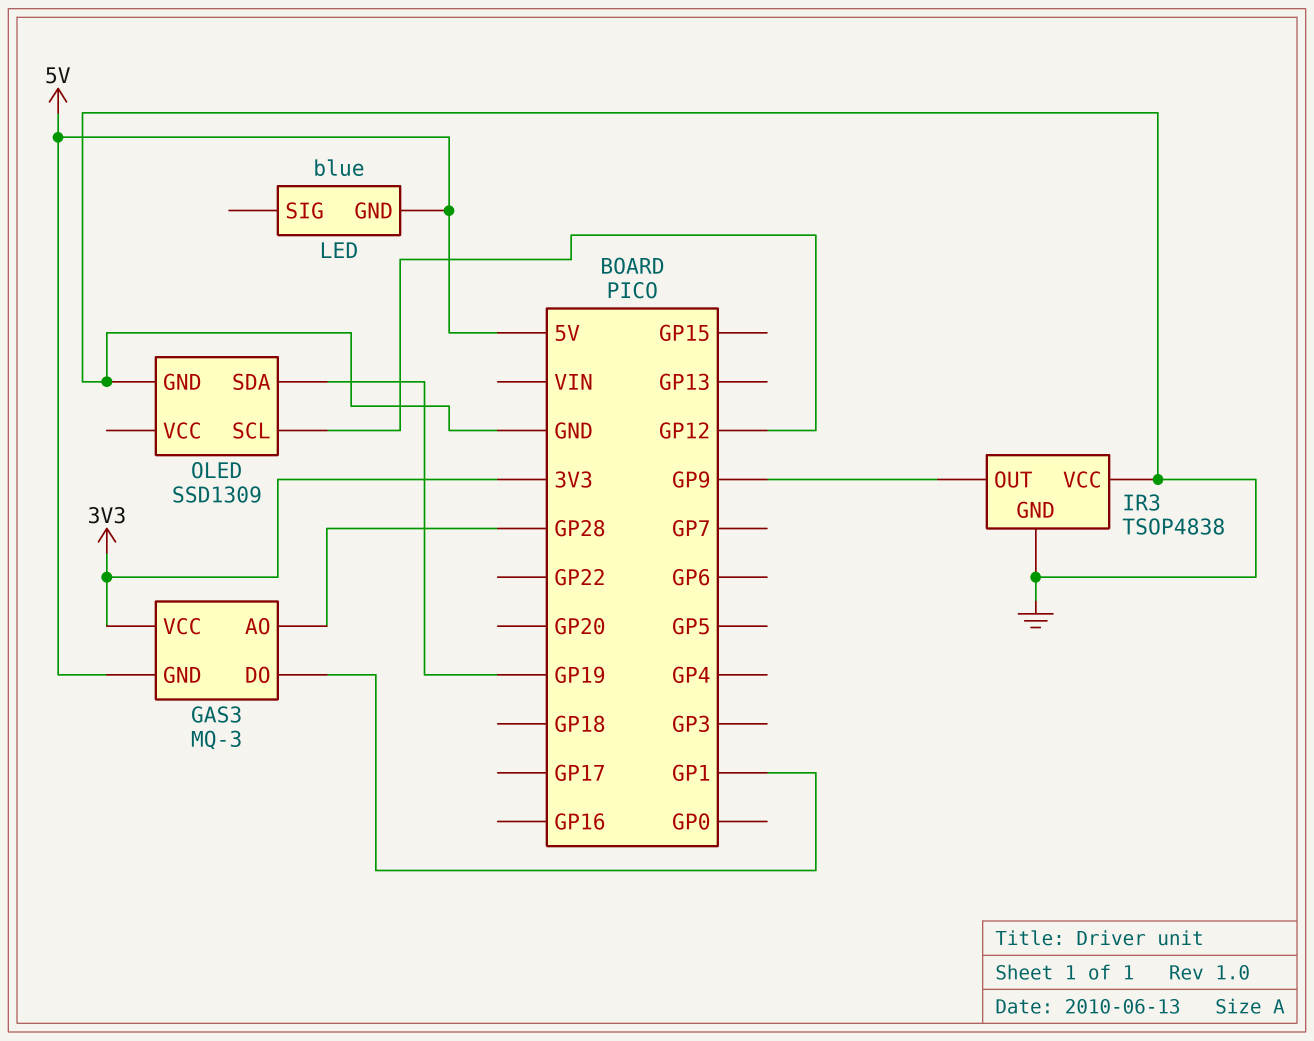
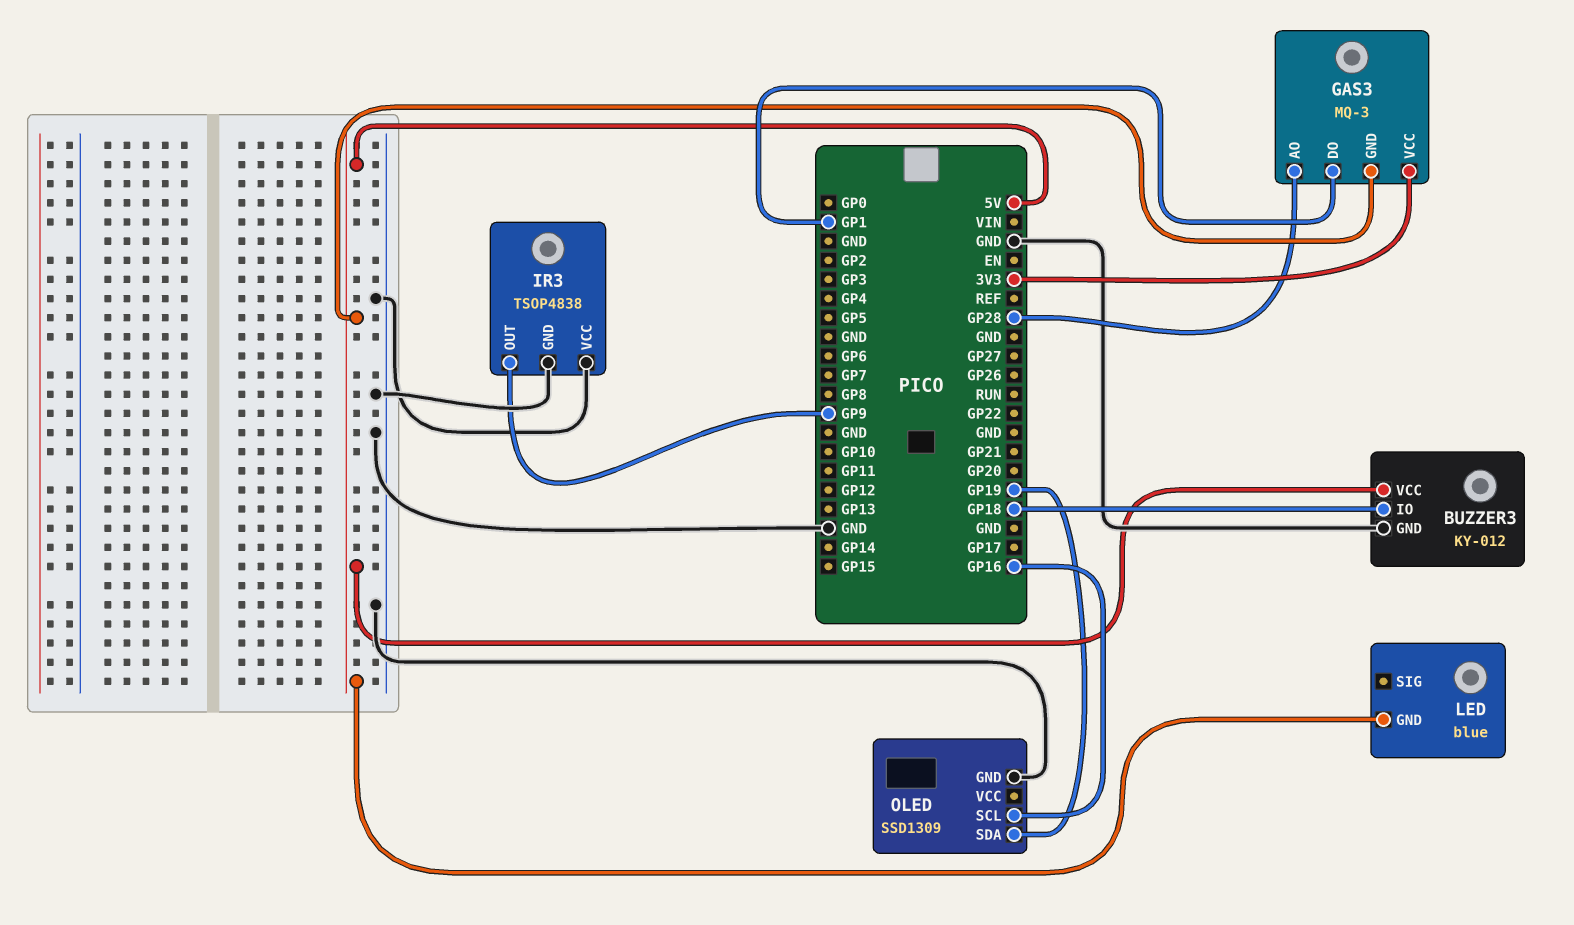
BUZZER3: none -> KY-012
BUZZER3 pin GND: none -> GND
BUZZER3 pin IO: none -> GP18
BUZZER3 pin VCC: none -> 5V
OLED pin SCL: GP12 -> GP16

